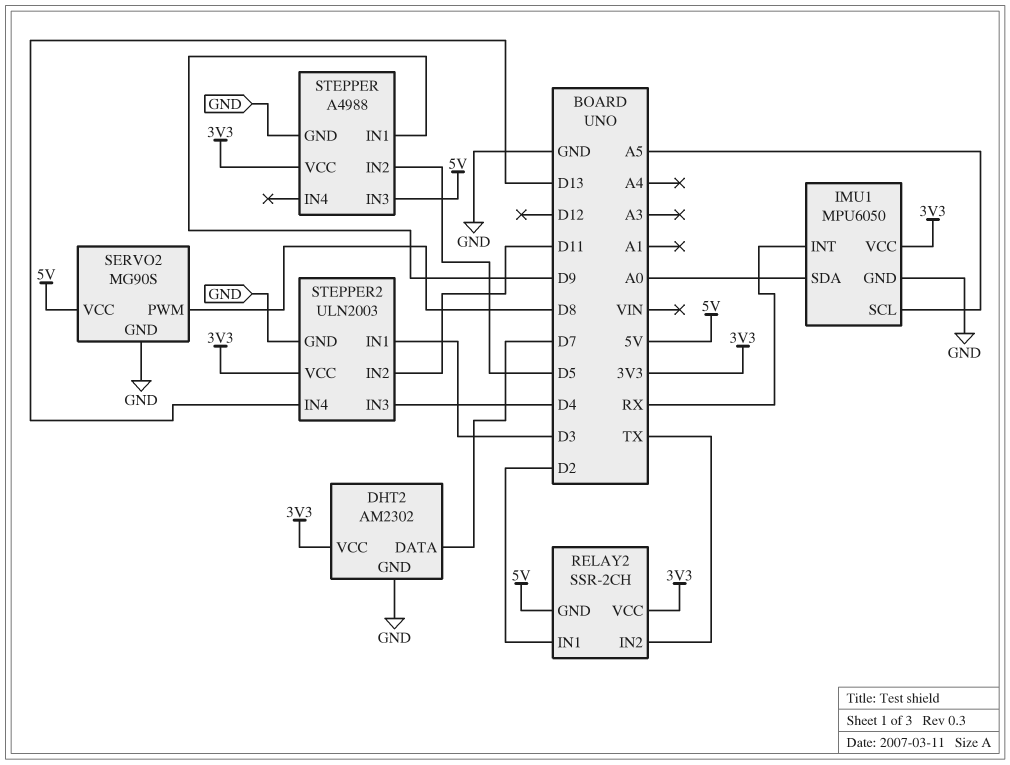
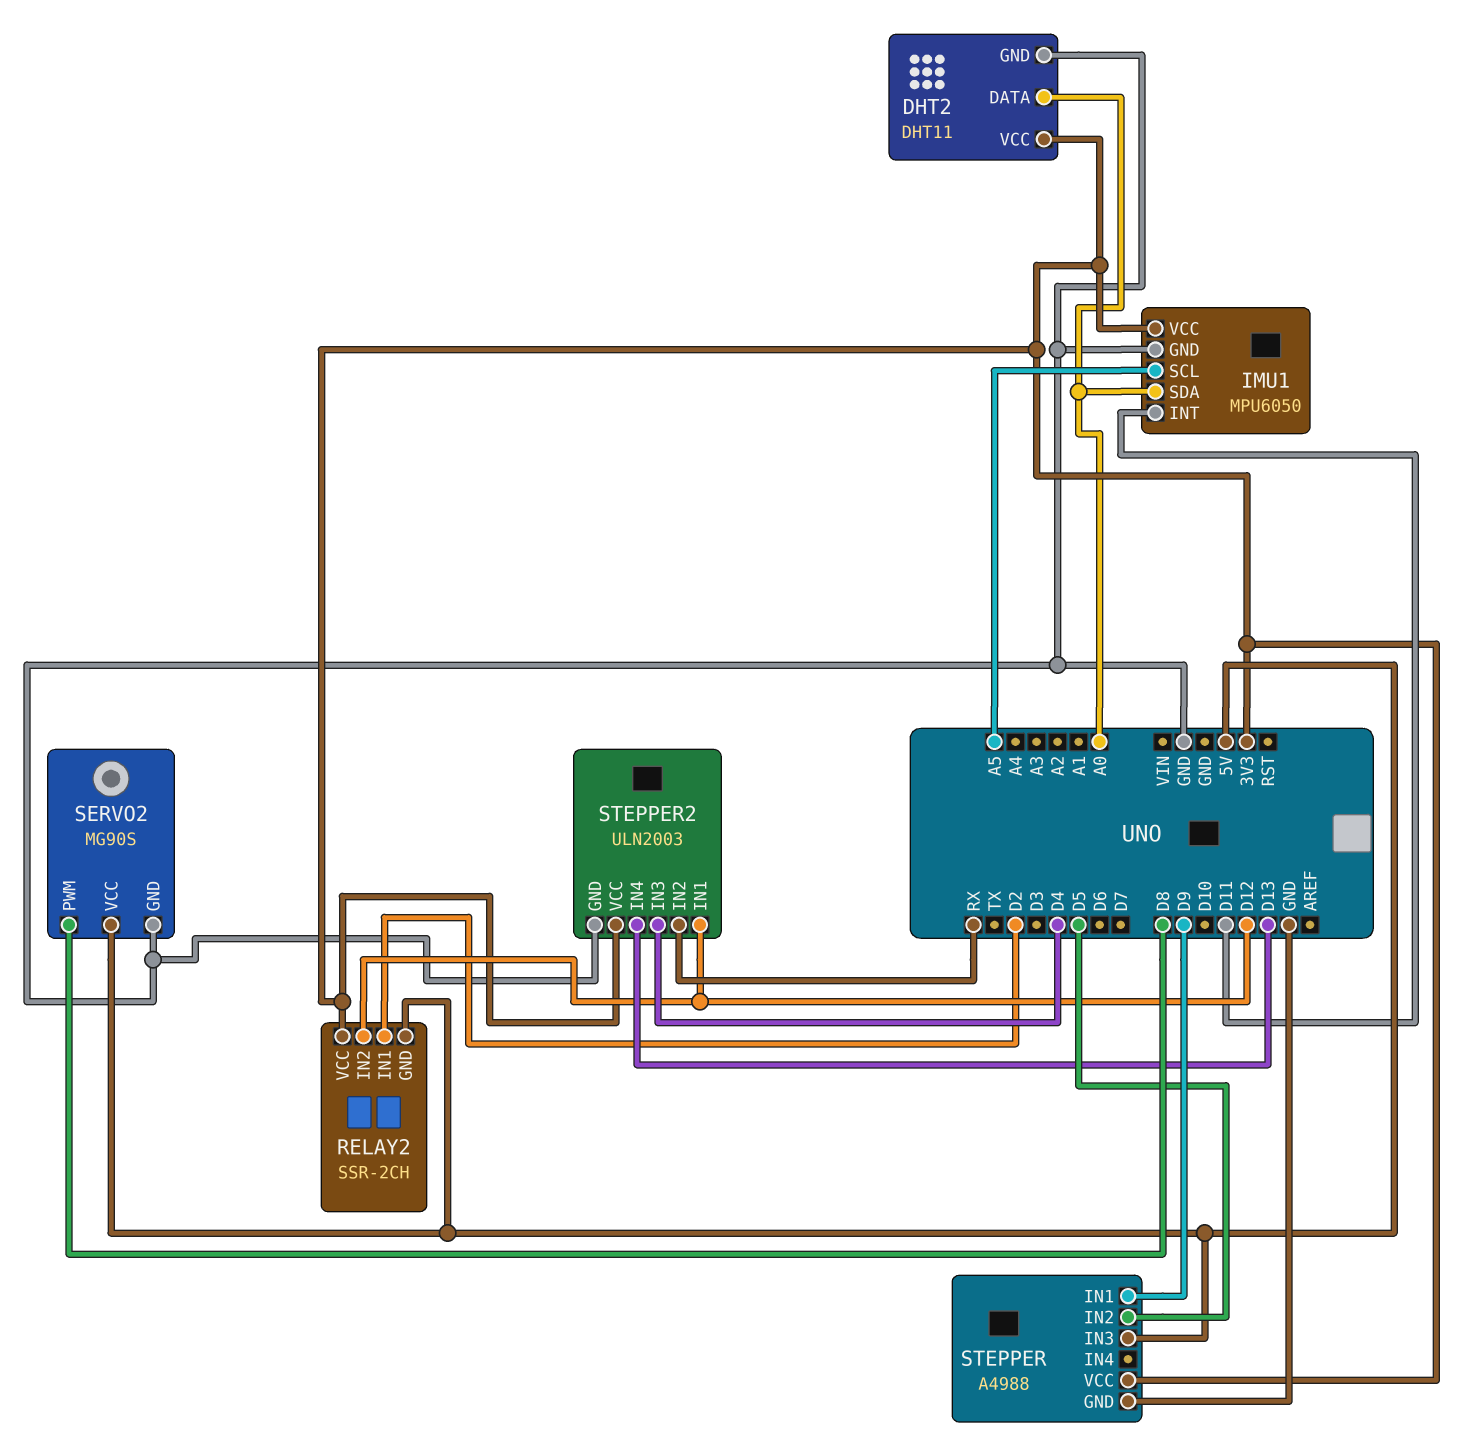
DHT2: AM2302 -> DHT11
DHT2 pin DATA: D7 -> A0
IMU1 pin INT: RX -> D11
RELAY2 pin IN2: TX -> D12
STEPPER2 pin IN1: D3 -> D12
STEPPER2 pin IN2: D11 -> RX

